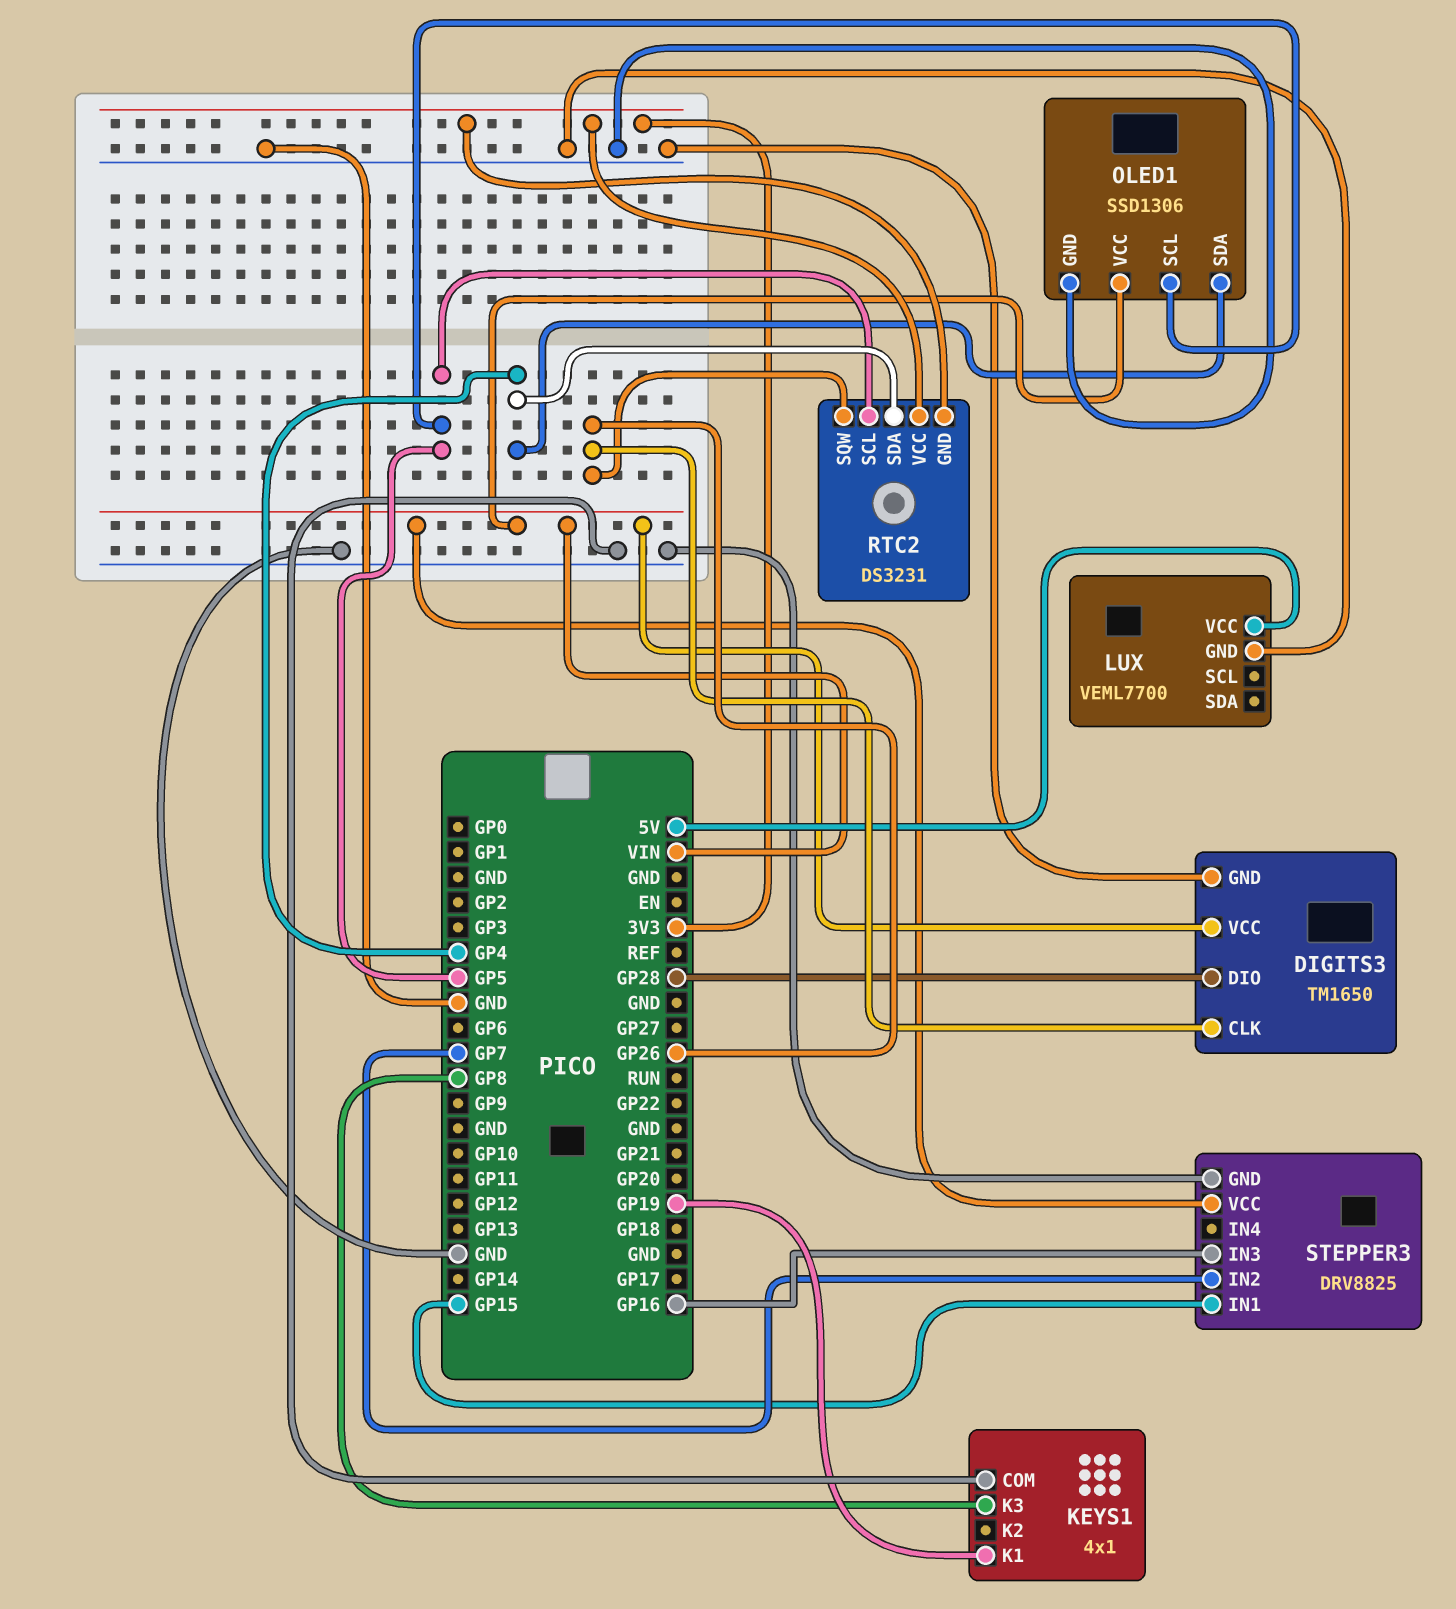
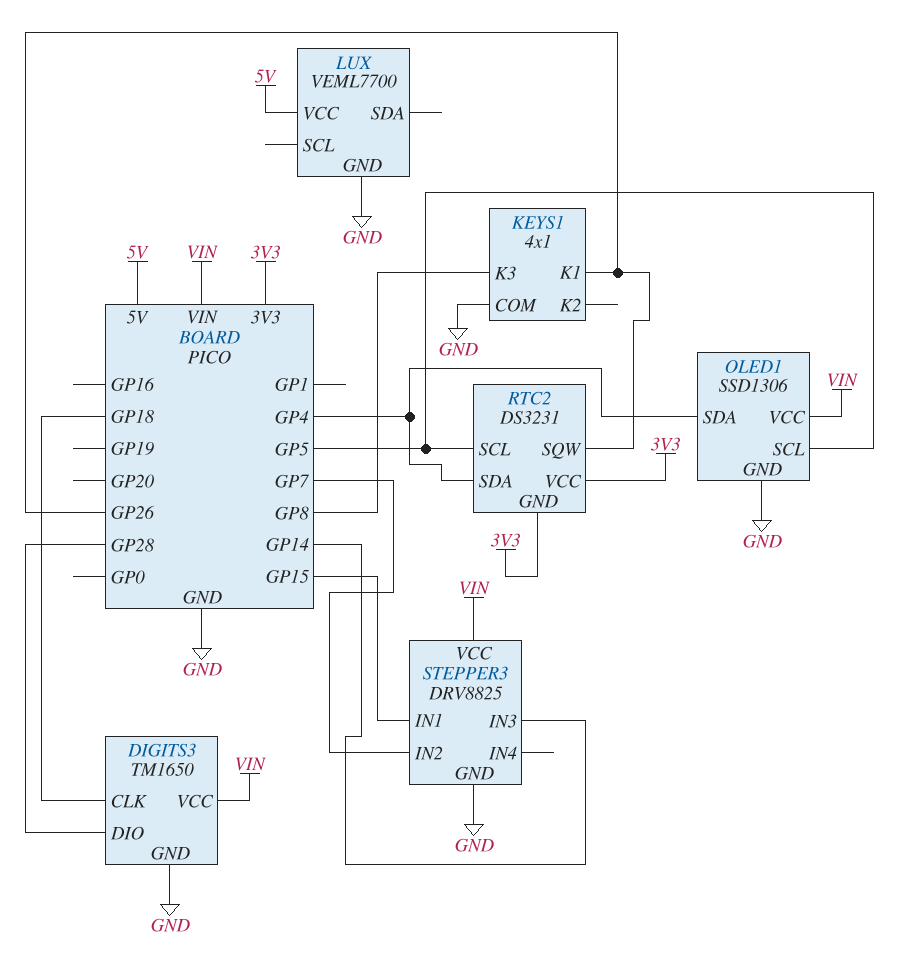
DIGITS3 pin CLK: GP26 -> GP18
KEYS1 pin K1: GP19 -> GP26
STEPPER3 pin IN3: GP16 -> GP14

